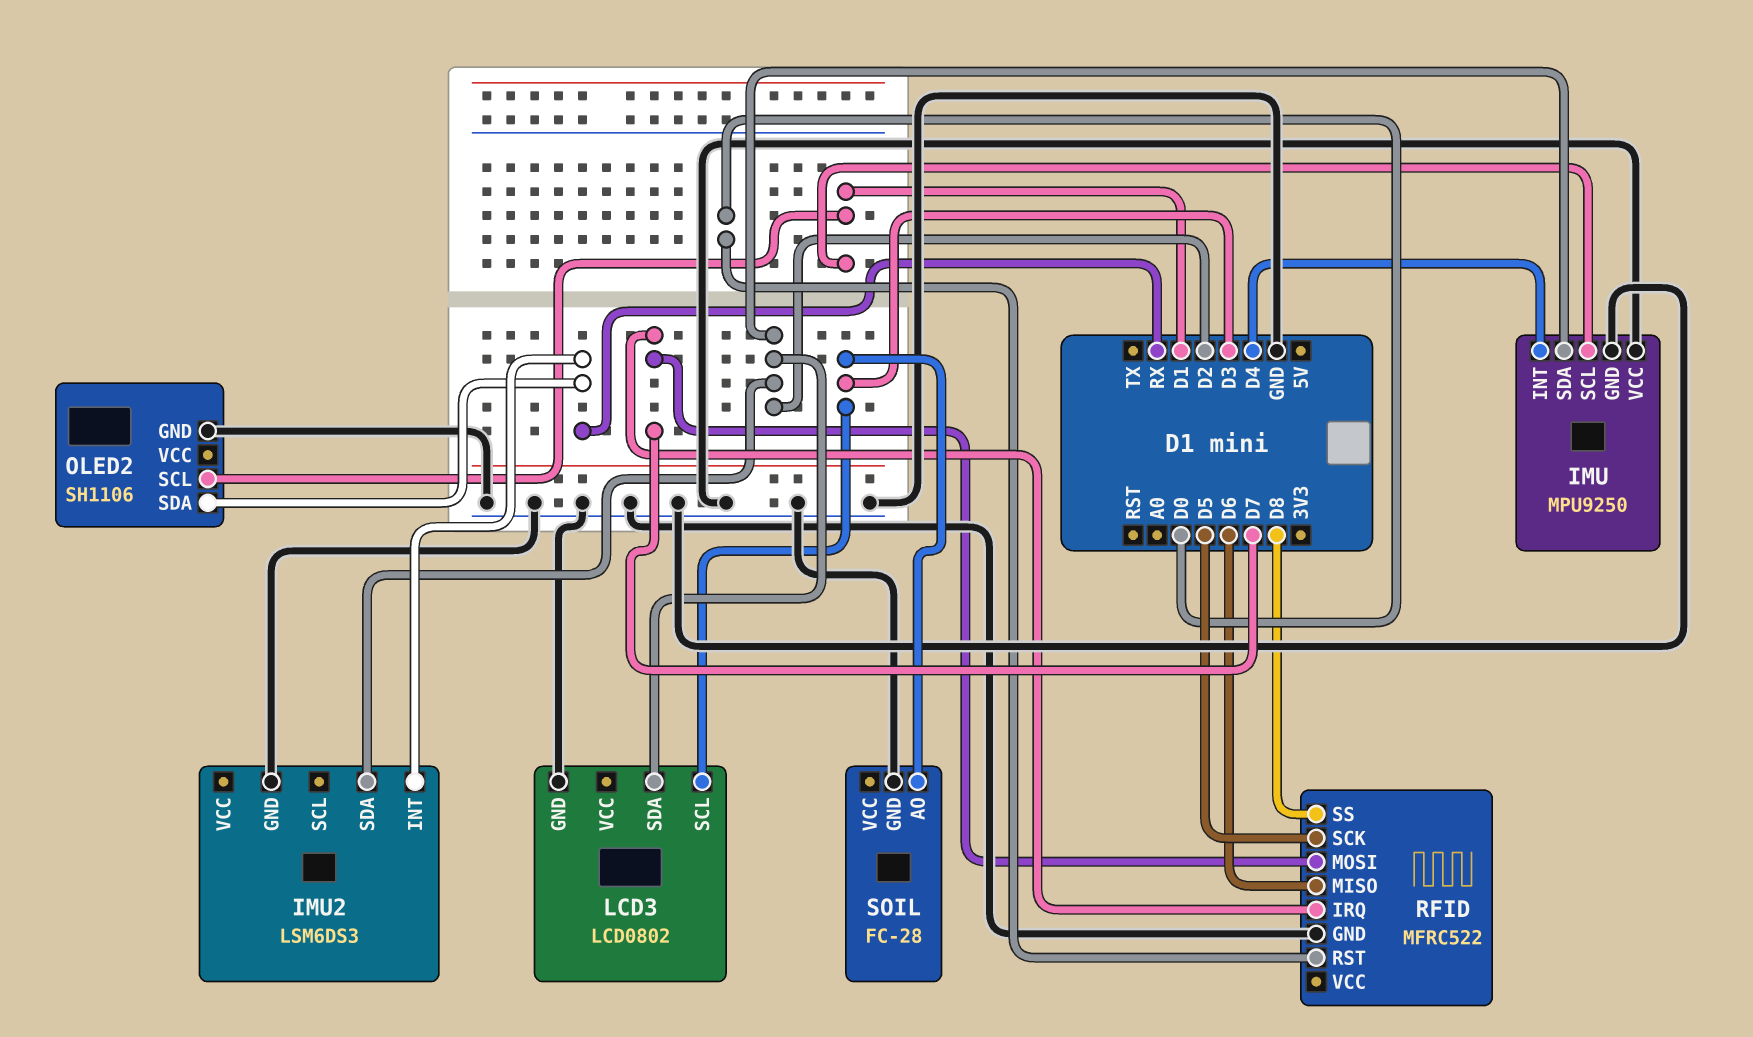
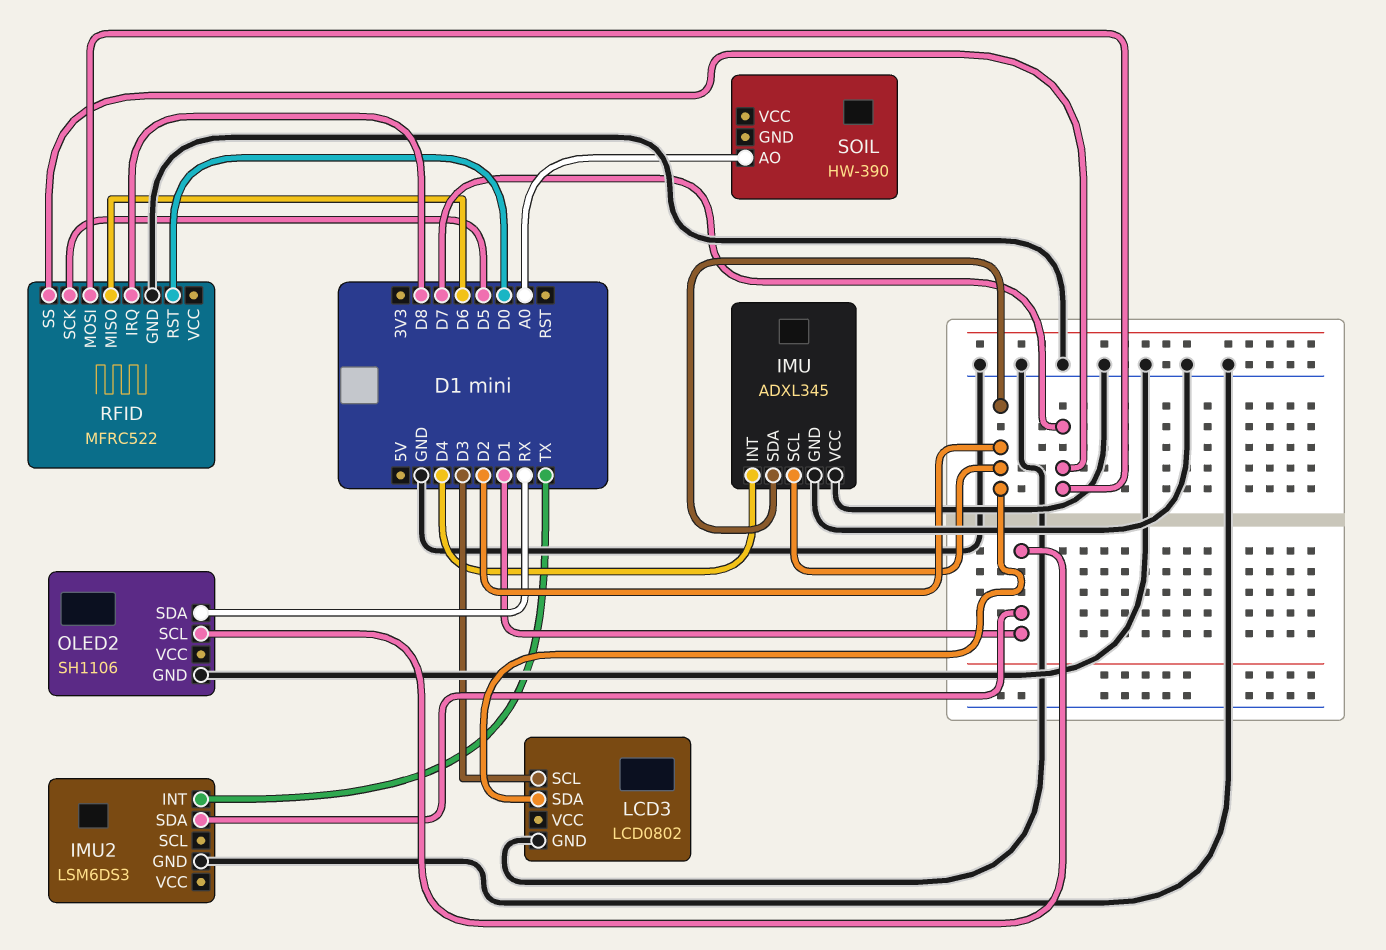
IMU: MPU9250 -> ADXL345
IMU pin SCL: D1 -> D2
IMU2 pin INT: RX -> TX
IMU2 pin SDA: D2 -> D1
RFID pin IRQ: D7 -> D8
RFID pin SS: D8 -> D7
SOIL: FC-28 -> HW-390
SOIL pin AO: D3 -> A0
SOIL pin GND: GND -> none

